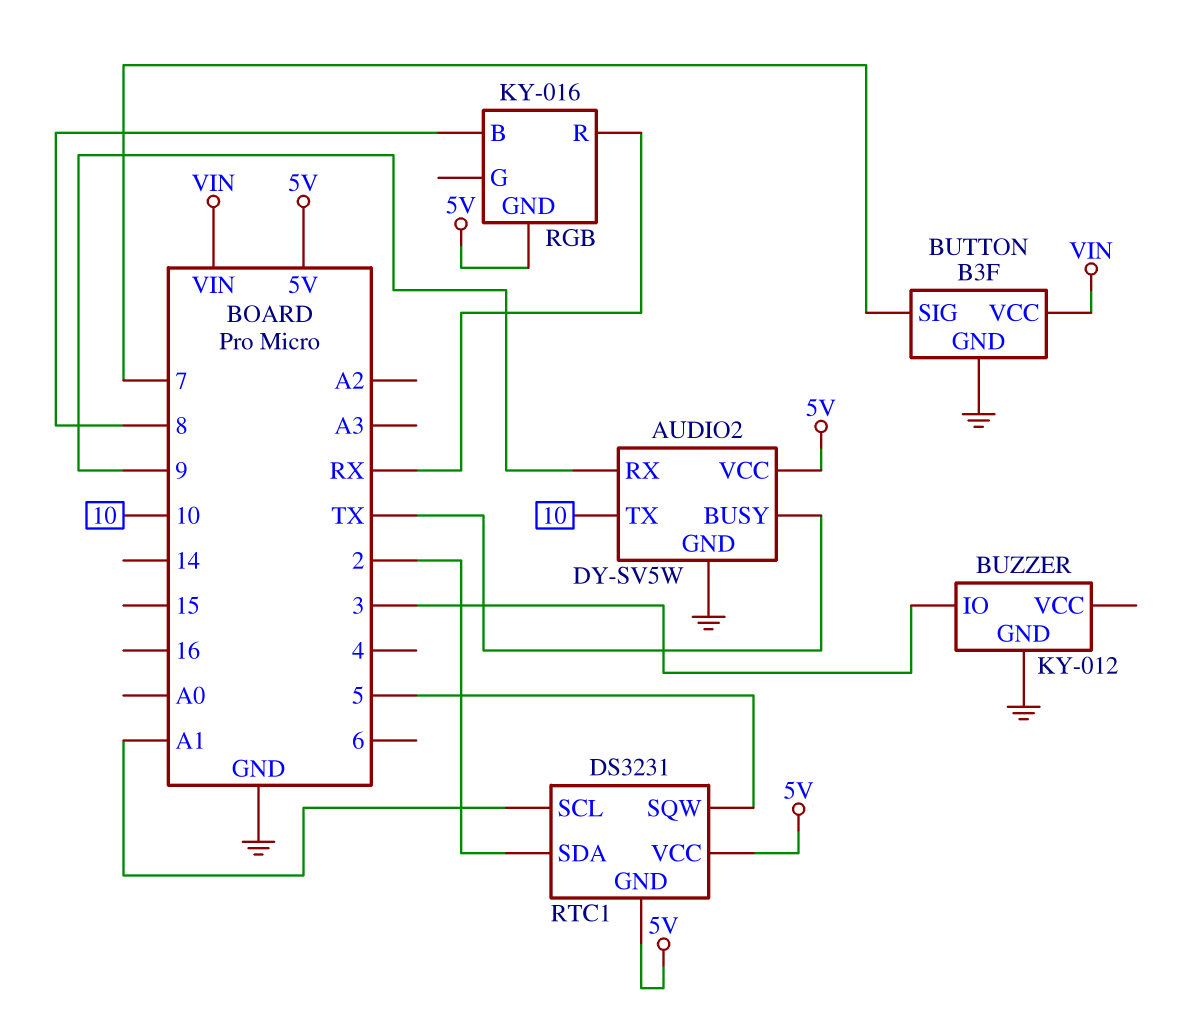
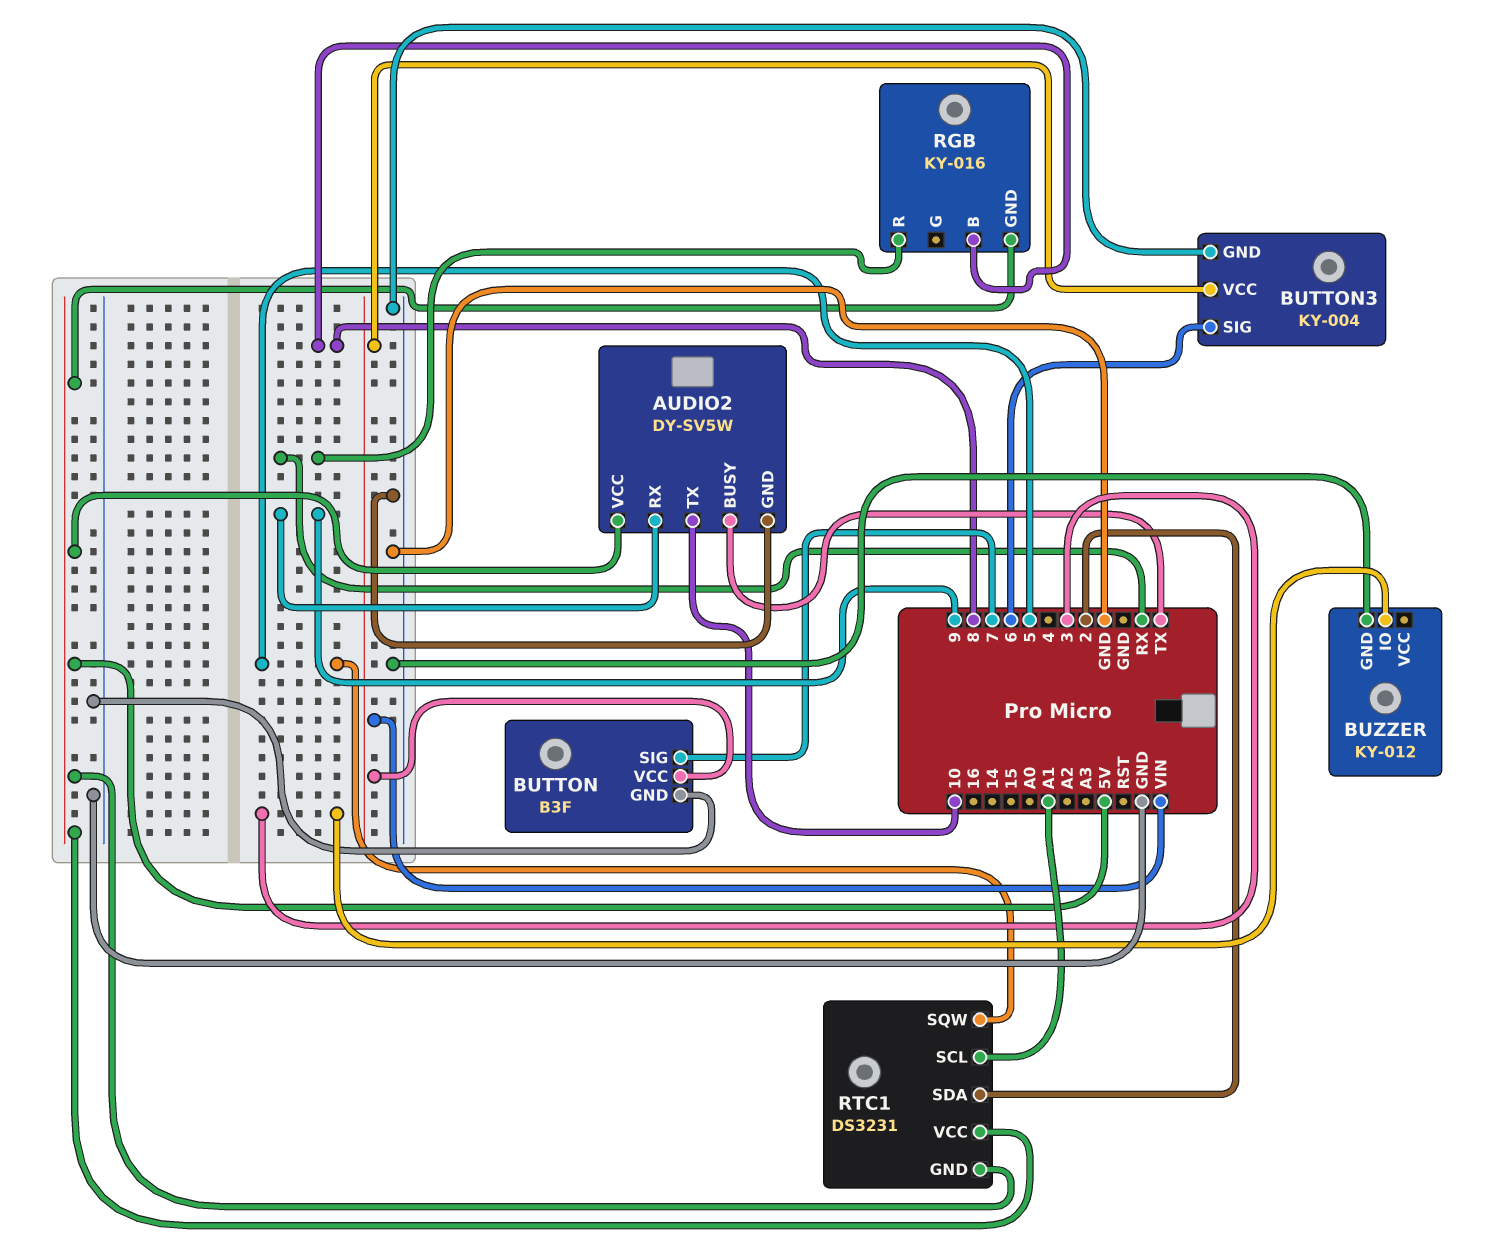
BUTTON3: none -> KY-004
BUTTON3 pin GND: none -> GND
BUTTON3 pin SIG: none -> 6
BUTTON3 pin VCC: none -> VIN

